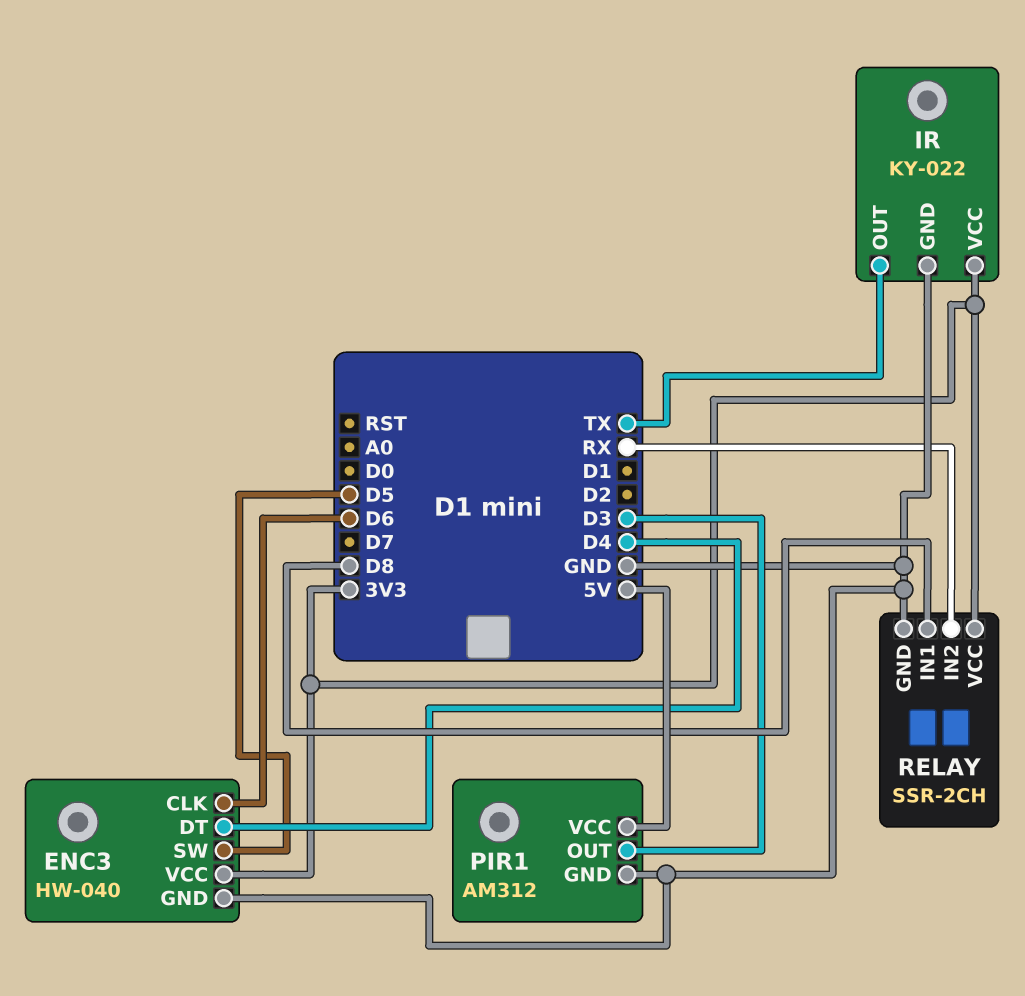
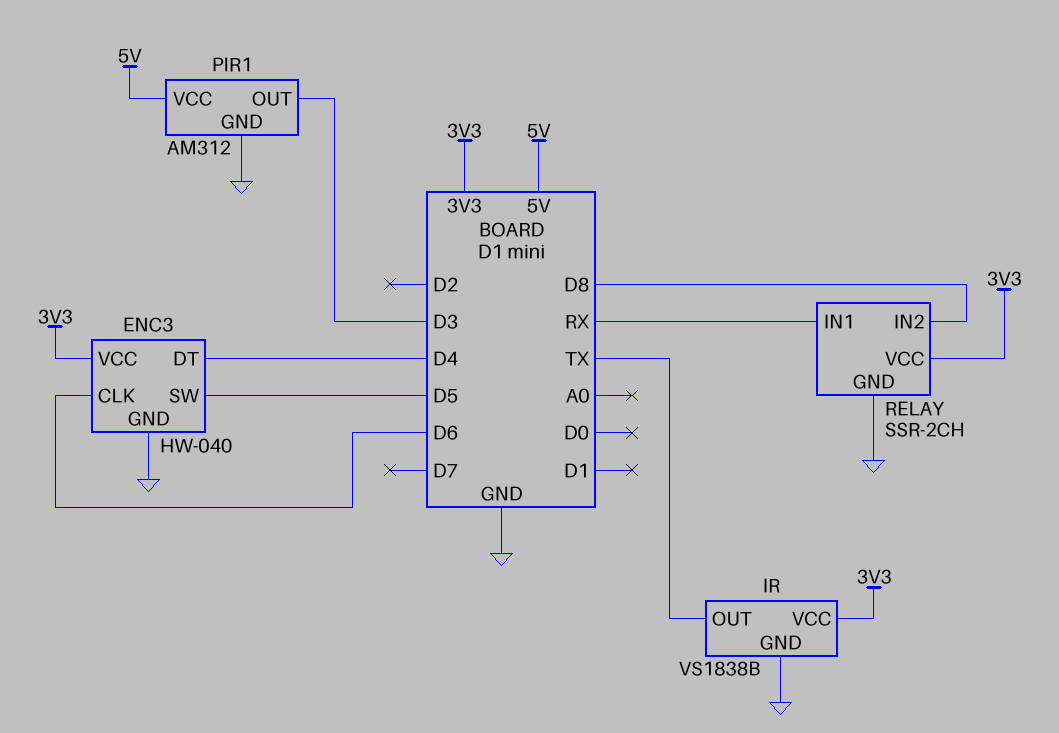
IR: KY-022 -> VS1838B
RELAY pin IN1: D8 -> RX
RELAY pin IN2: RX -> D8

